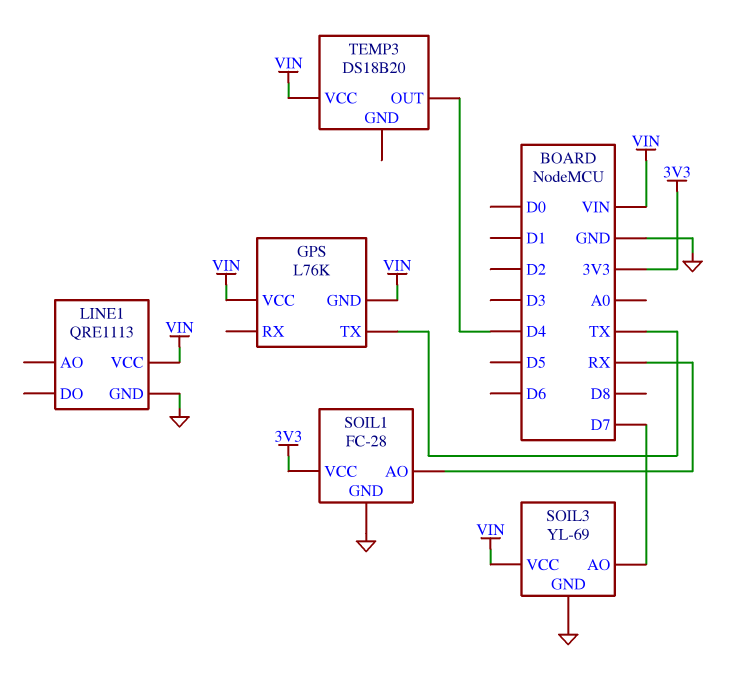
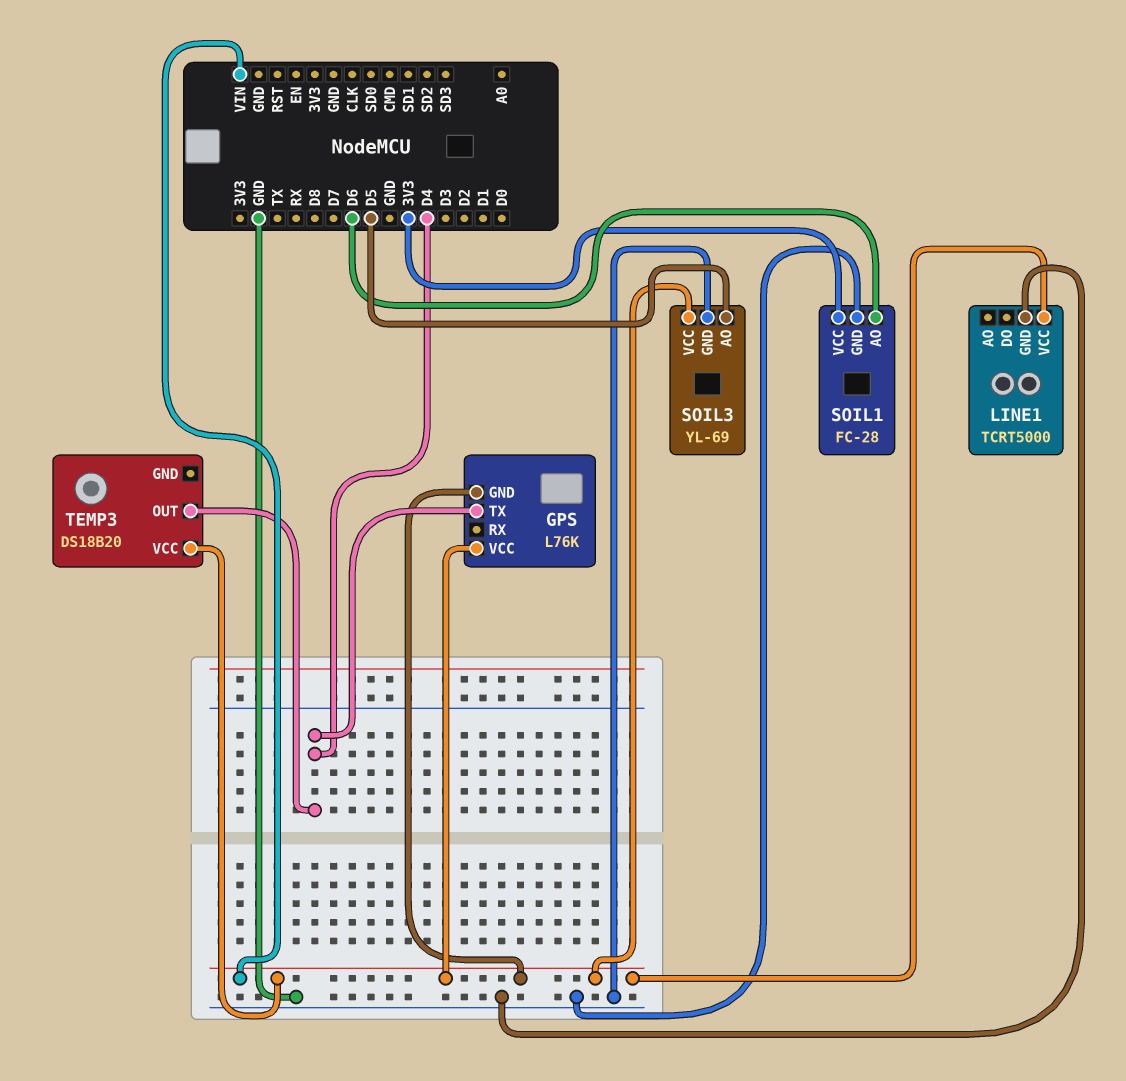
GPS pin TX: TX -> D4
LINE1: QRE1113 -> TCRT5000
SOIL1 pin AO: RX -> D6
SOIL3 pin AO: D7 -> D5

